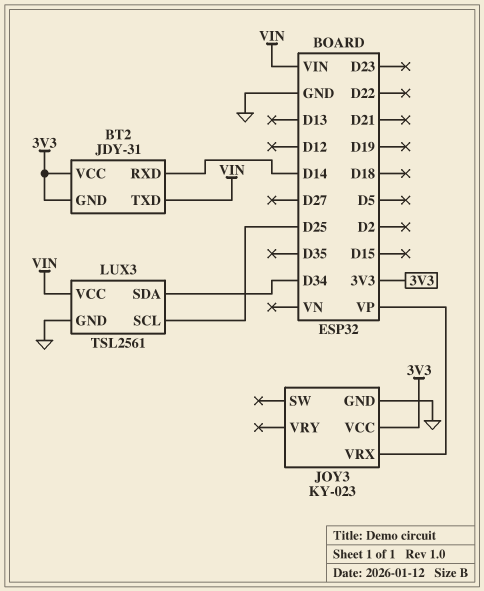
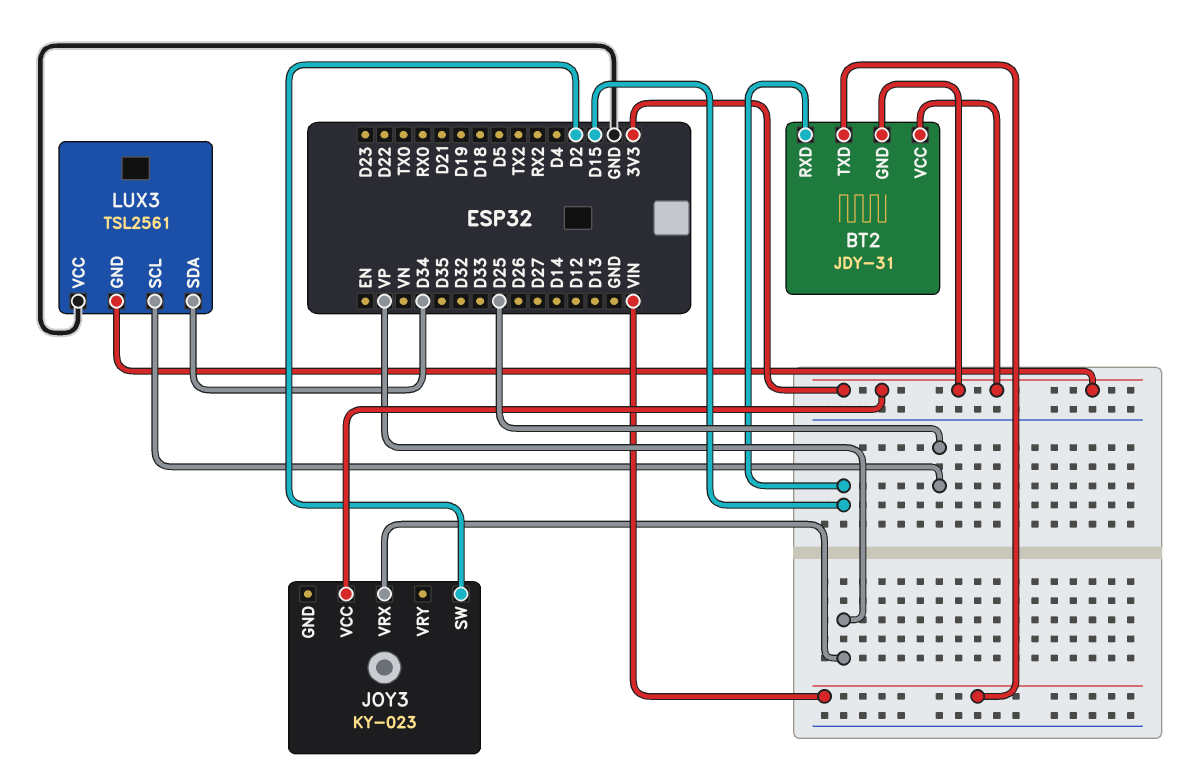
BT2 pin RXD: D14 -> D15
JOY3 pin GND: GND -> none
JOY3 pin SW: none -> D2
LUX3 pin GND: GND -> 3V3
LUX3 pin VCC: VIN -> GND

